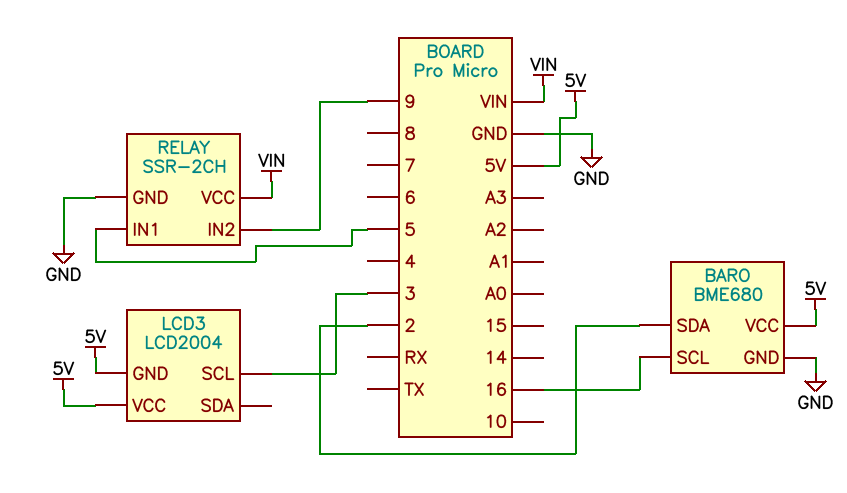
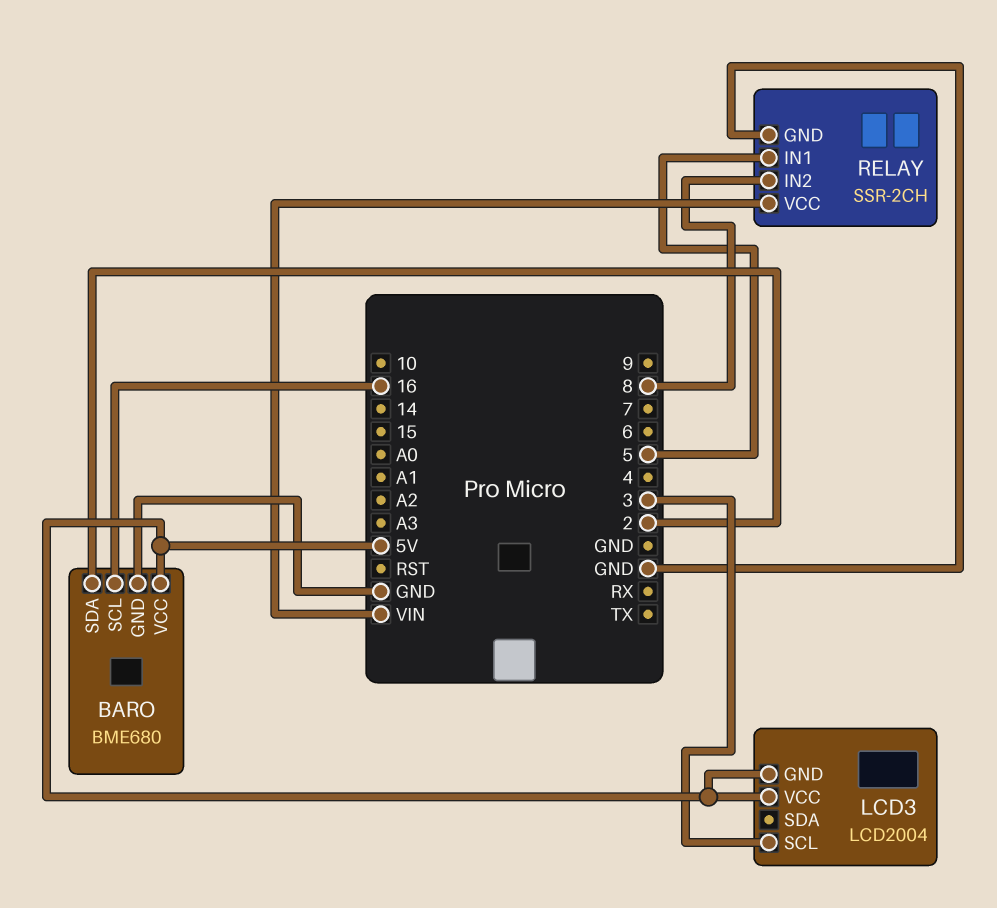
RELAY pin IN2: 9 -> 8

